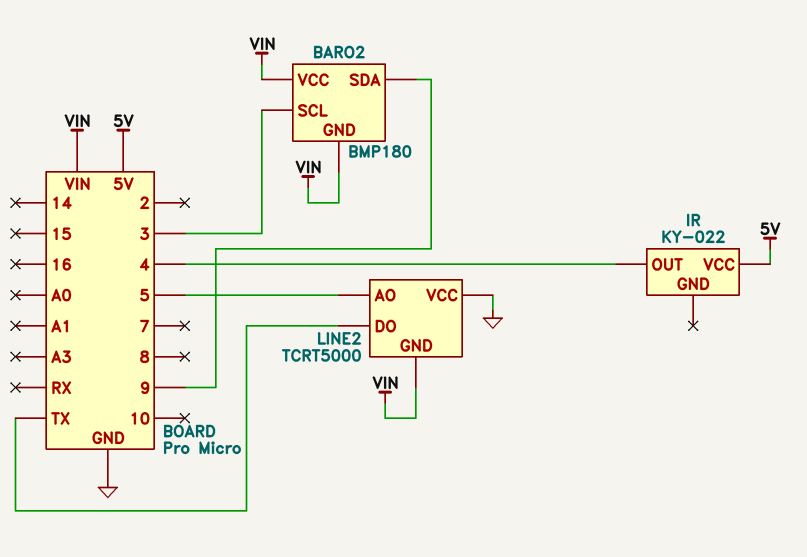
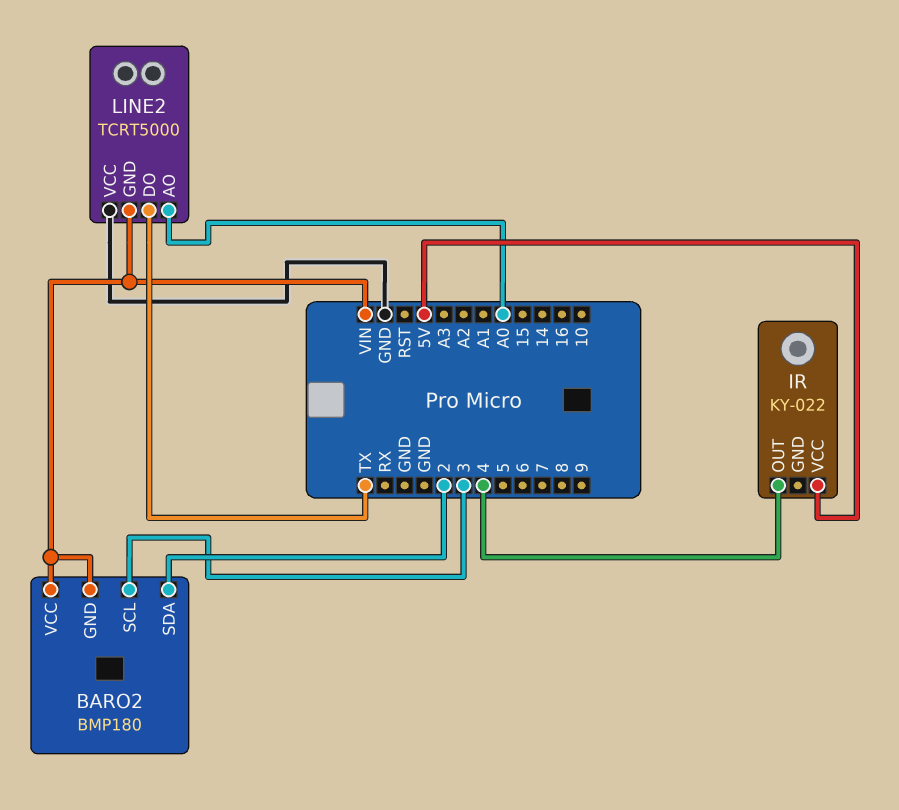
BARO2 pin SDA: 9 -> 2
LINE2 pin AO: 5 -> A0

